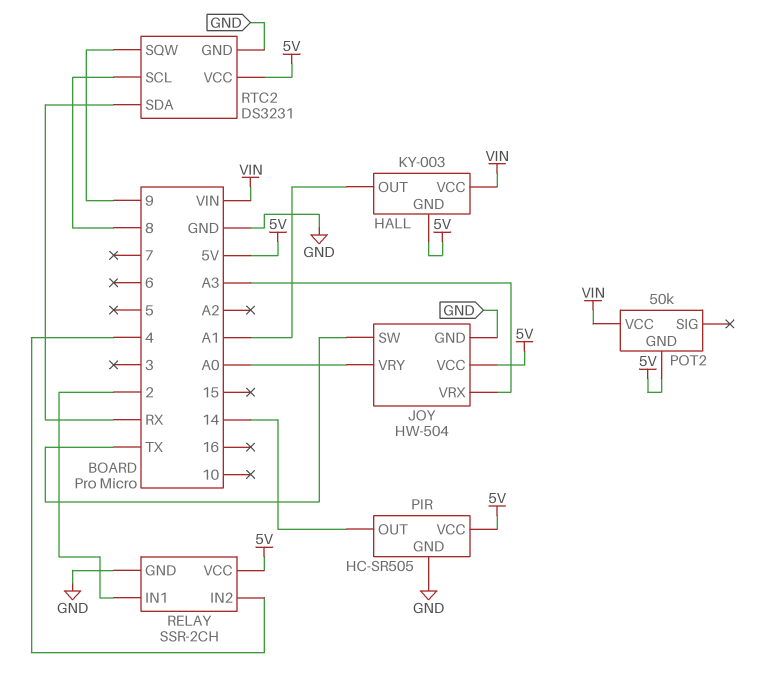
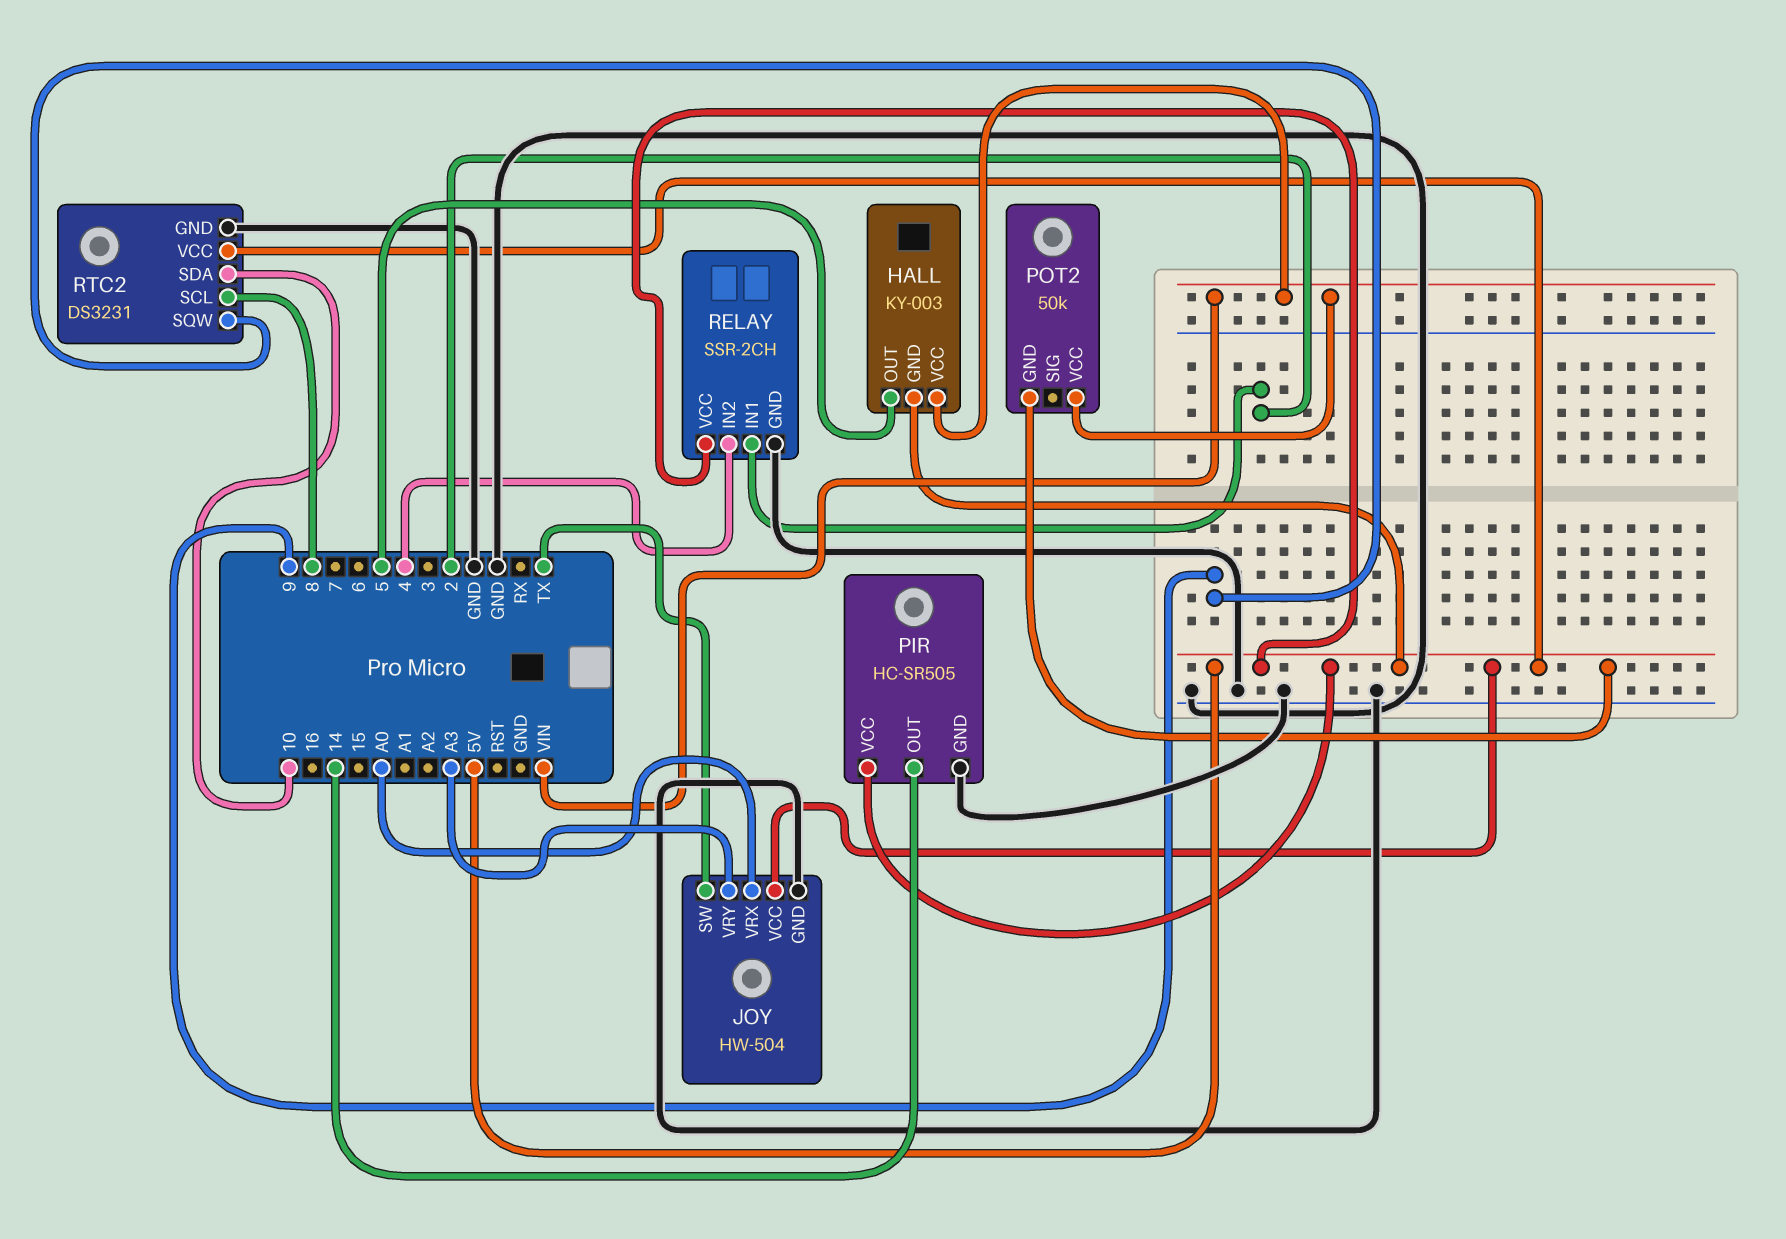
HALL pin OUT: A1 -> 5
JOY pin VRX: A3 -> A0
JOY pin VRY: A0 -> A3
RTC2 pin SDA: RX -> 10

